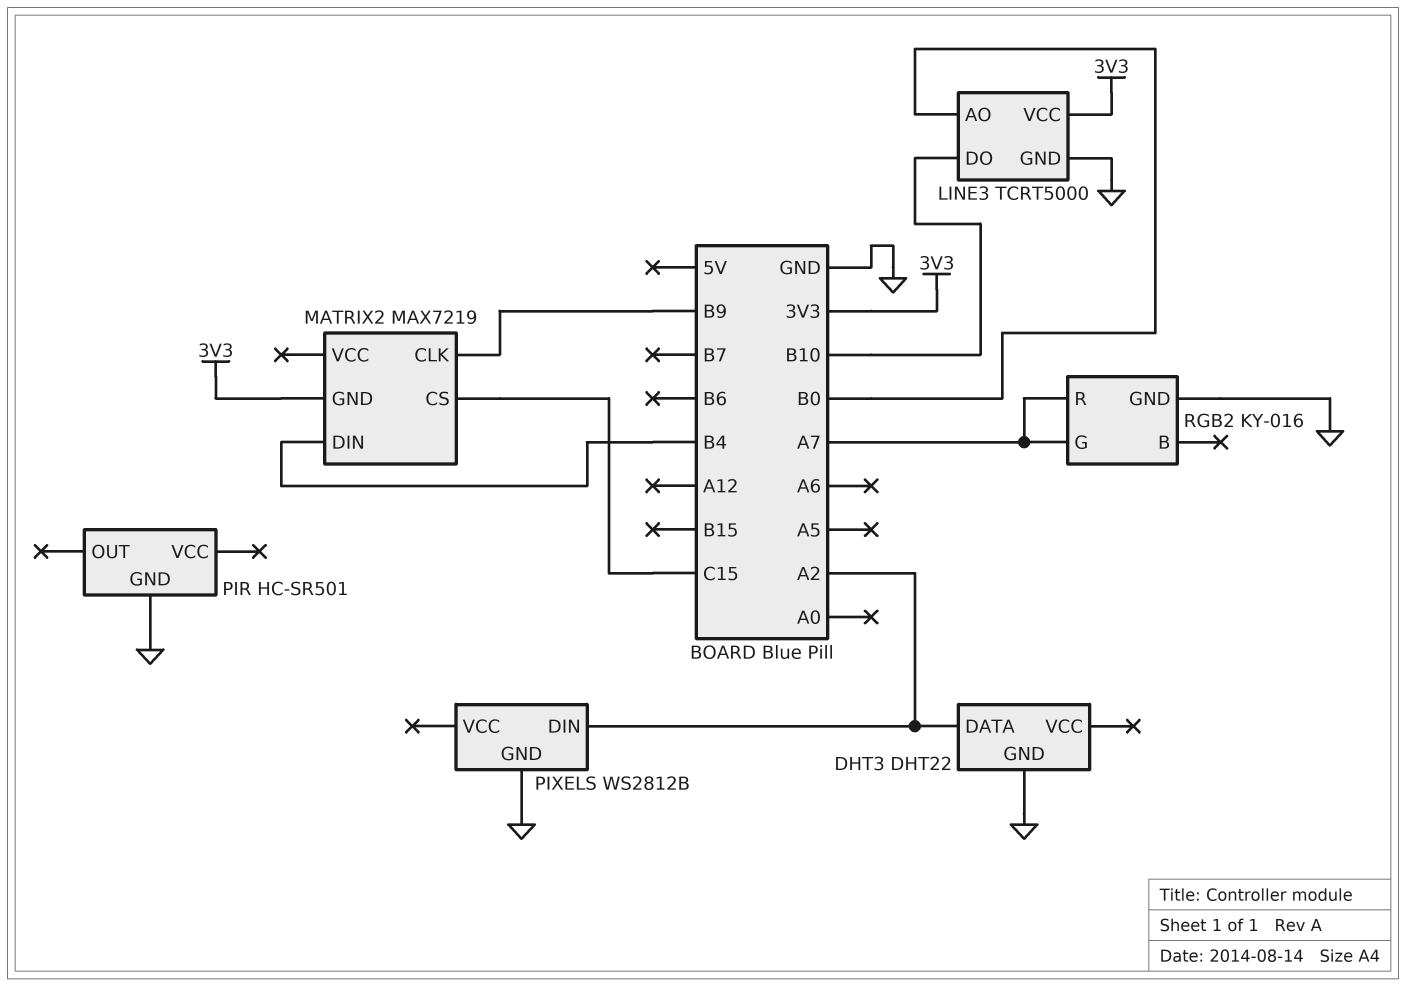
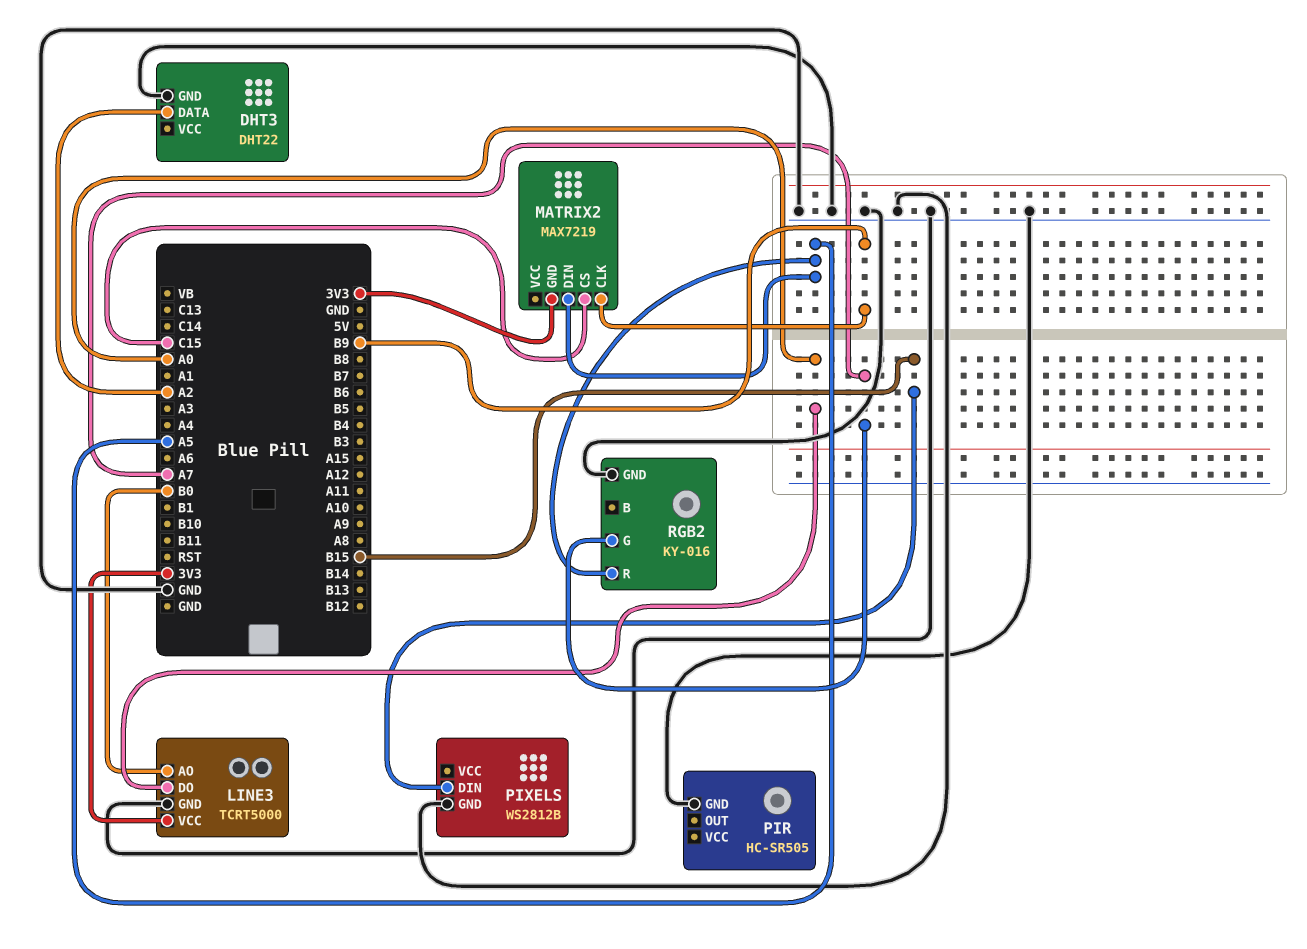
LINE3 pin DO: B10 -> A0
MATRIX2 pin DIN: B4 -> A5
PIR: HC-SR501 -> HC-SR505
PIXELS pin DIN: A2 -> B15
RGB2 pin R: A7 -> A5

